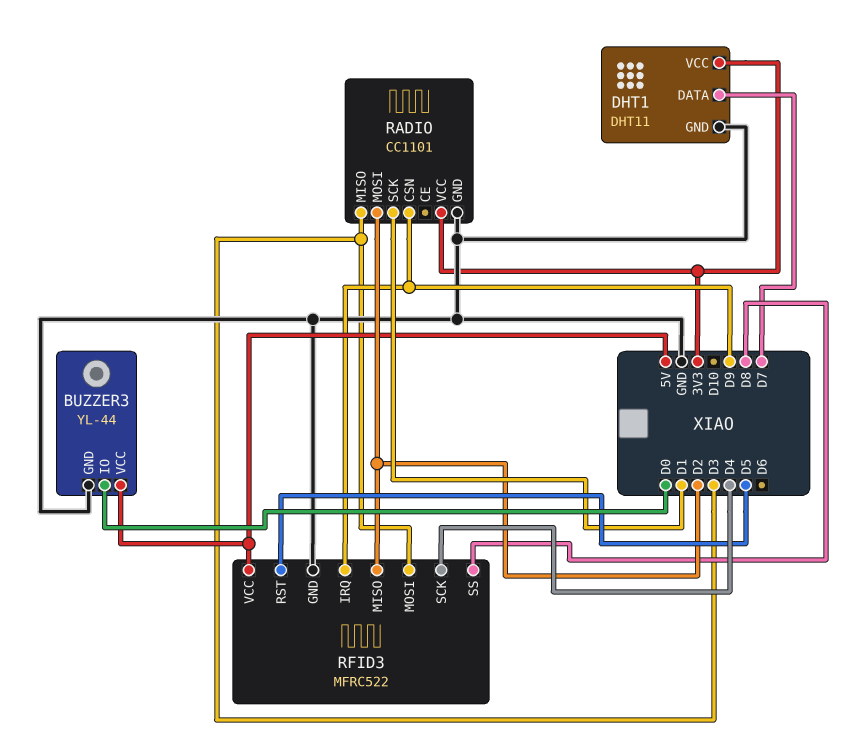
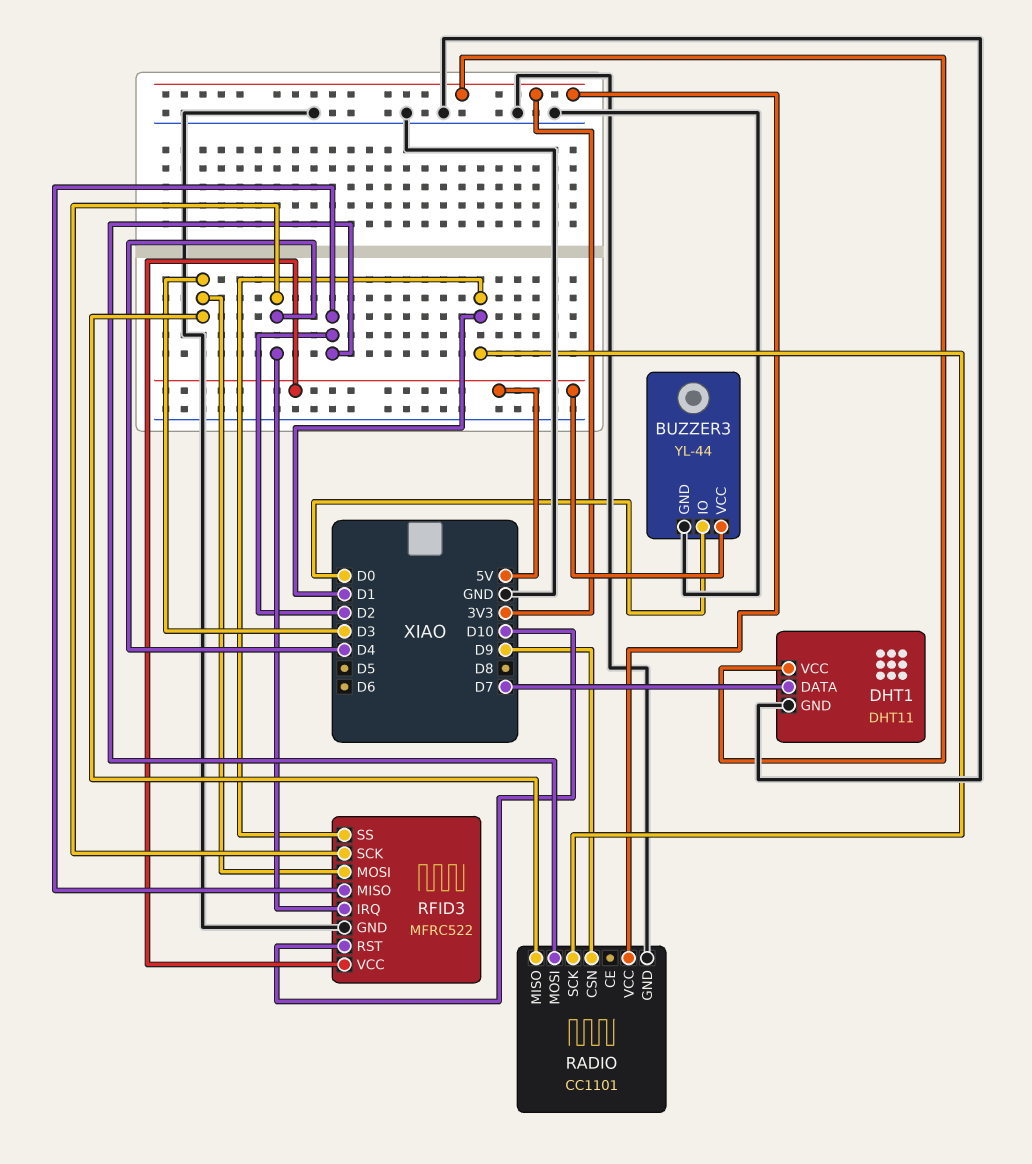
RFID3 pin IRQ: D9 -> D4
RFID3 pin RST: D5 -> D10
RFID3 pin SS: D8 -> D1

